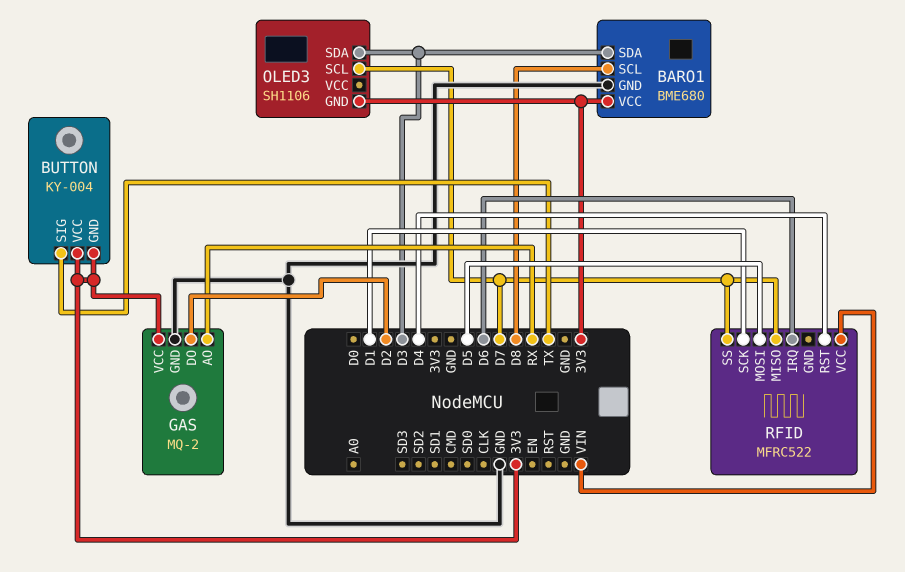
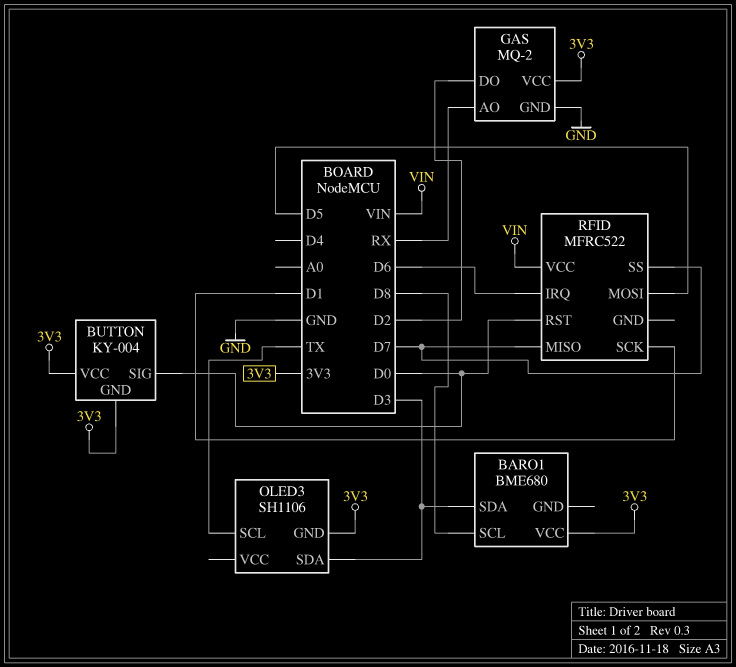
BARO1 pin GND: GND -> none
BUTTON pin SIG: TX -> D0
OLED3 pin SCL: D7 -> TX
RFID pin RST: D4 -> D0

